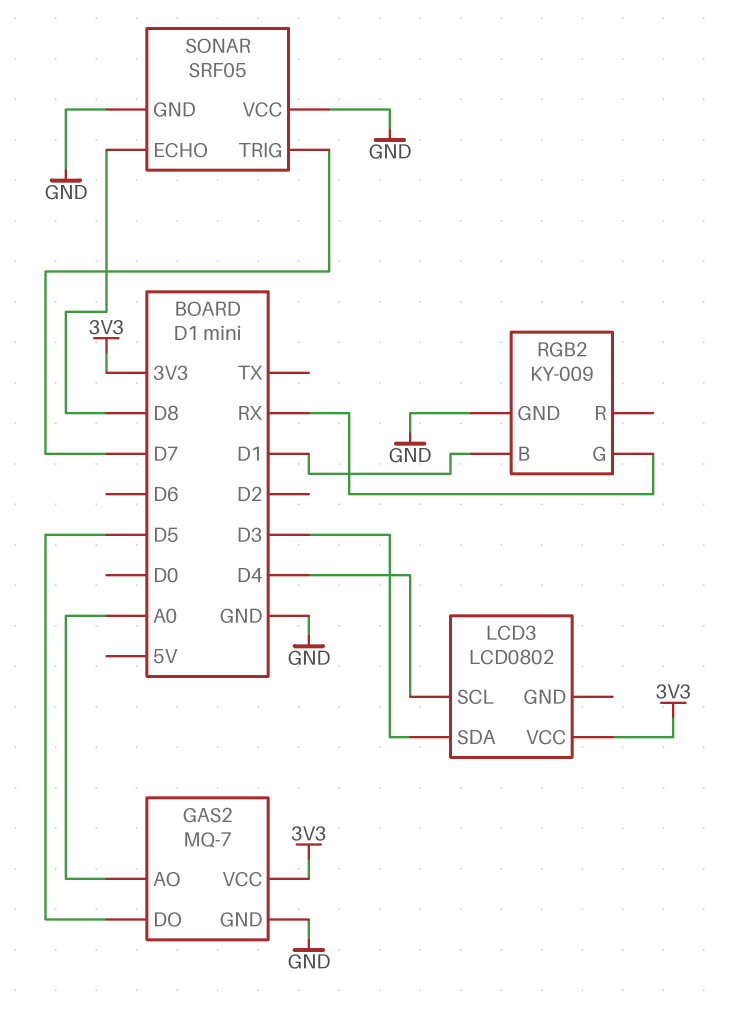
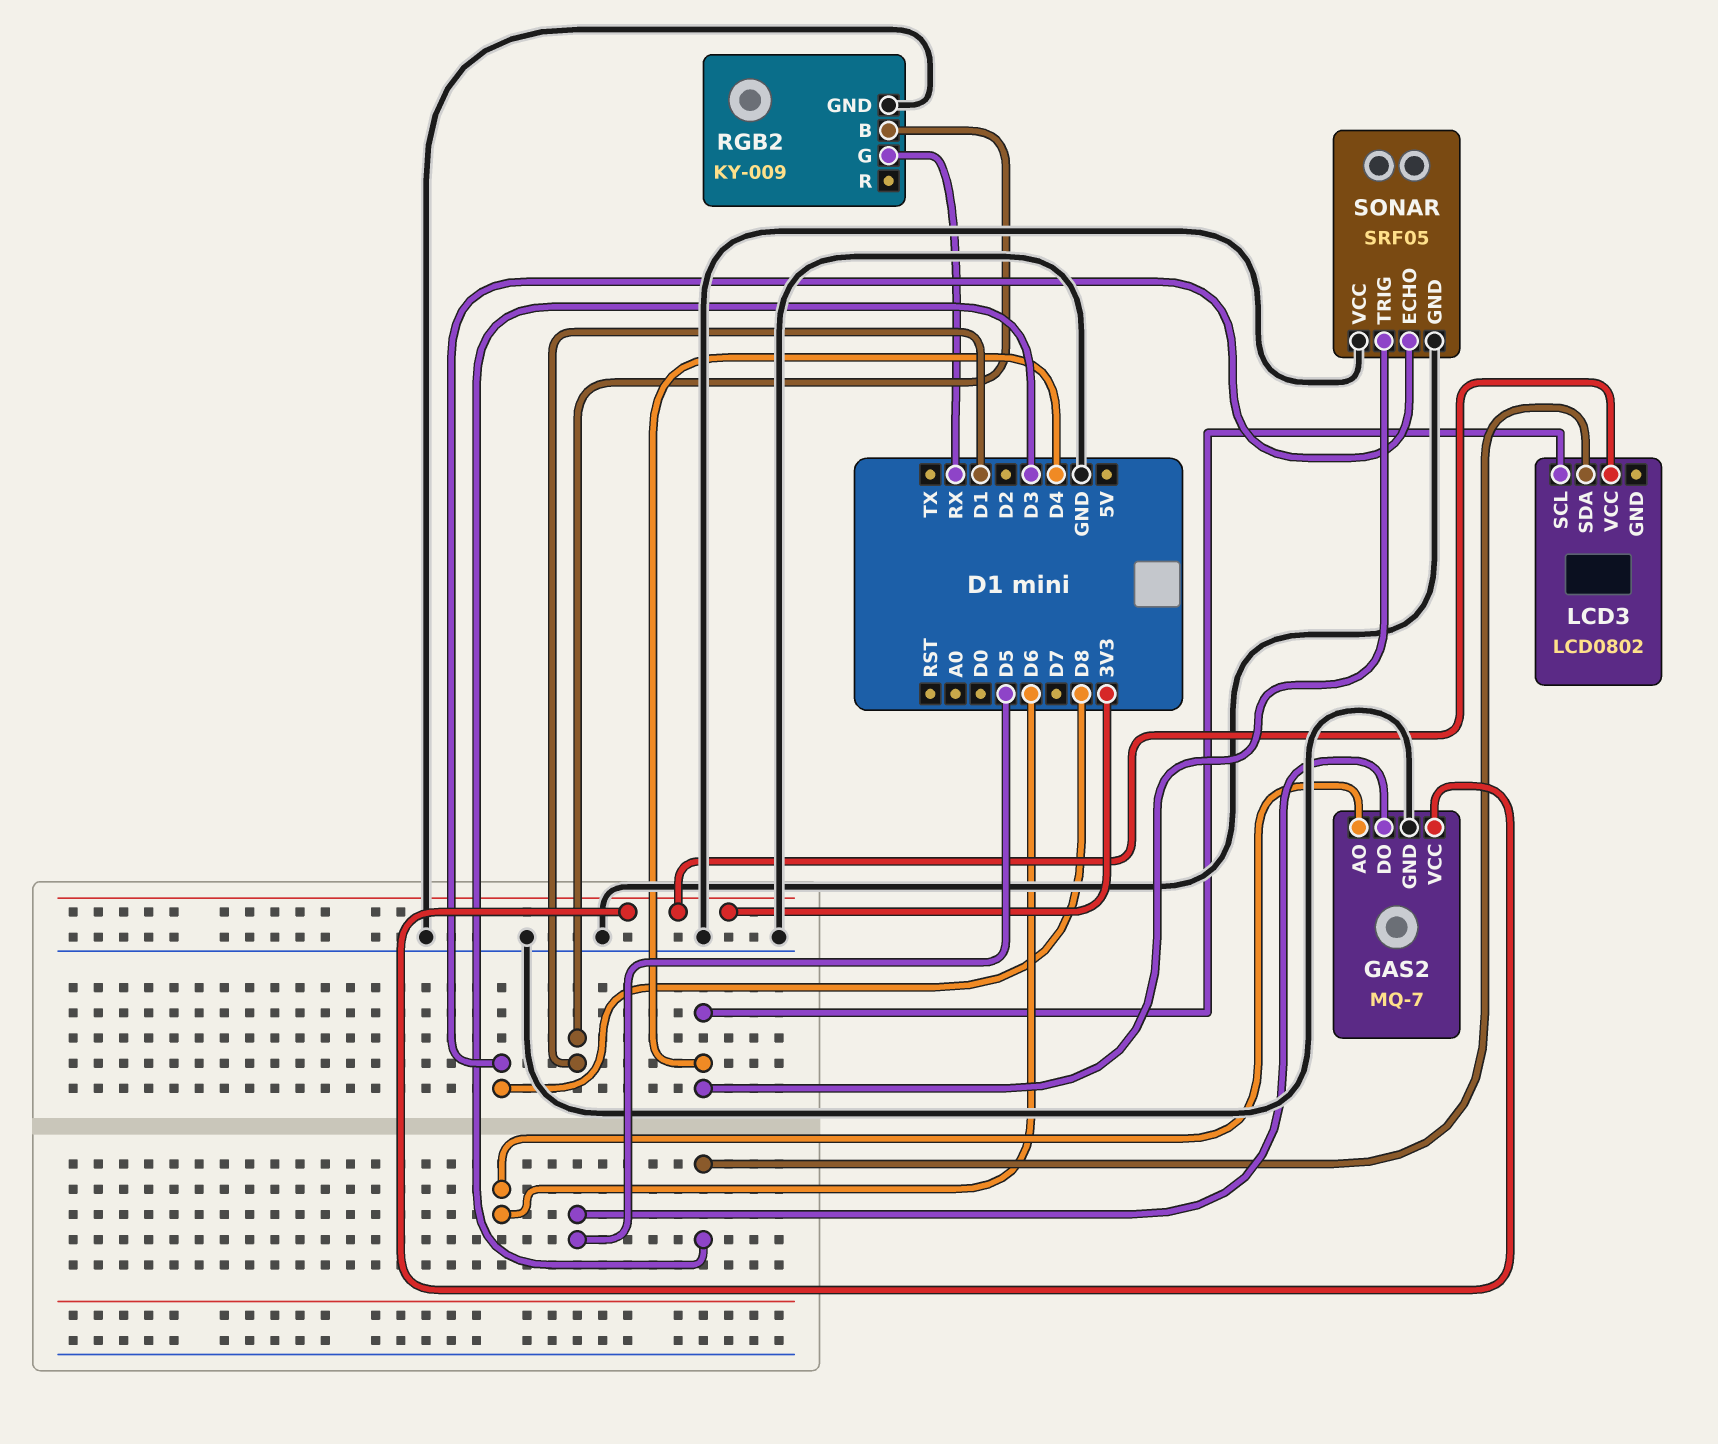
GAS2 pin AO: A0 -> D6
SONAR pin TRIG: D7 -> D4

